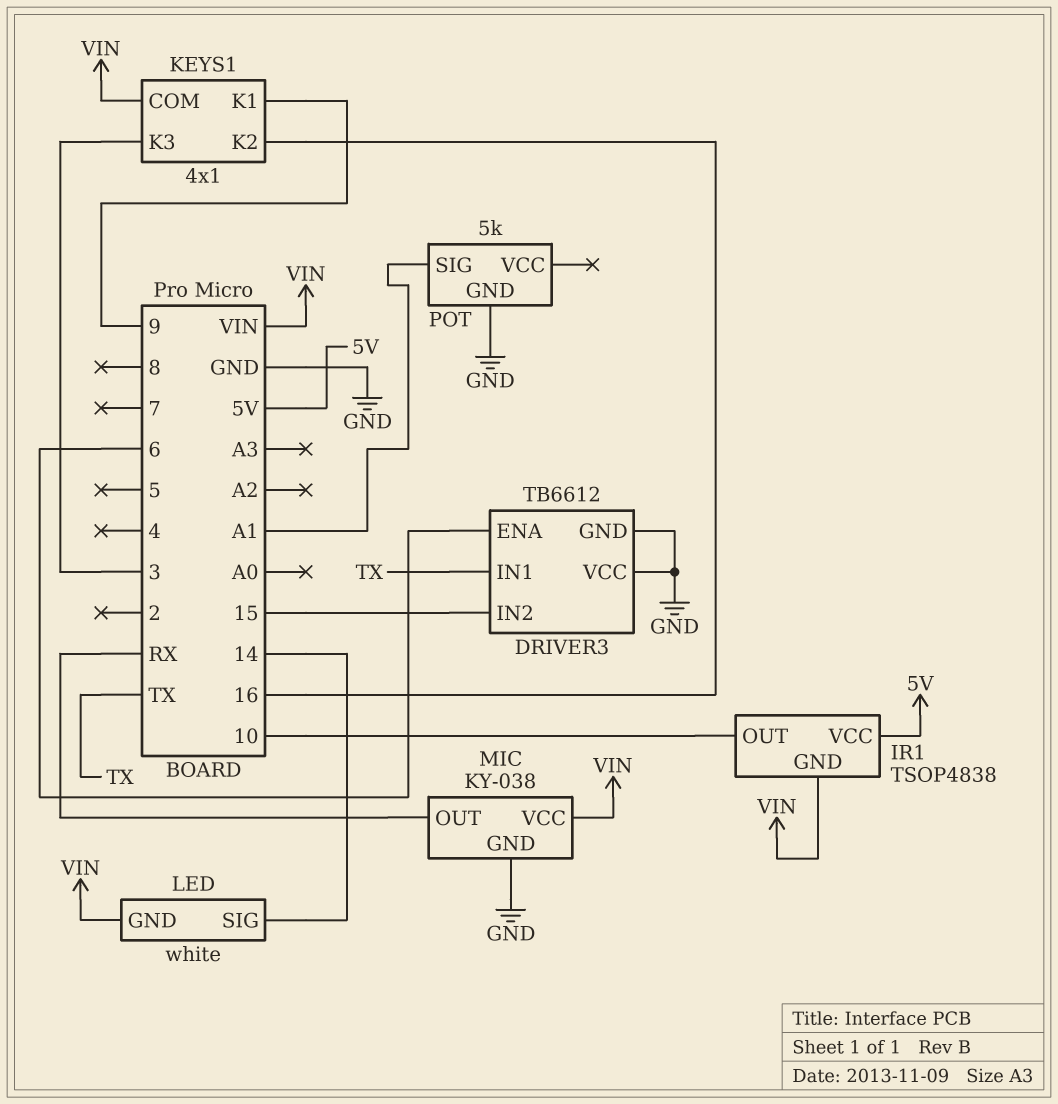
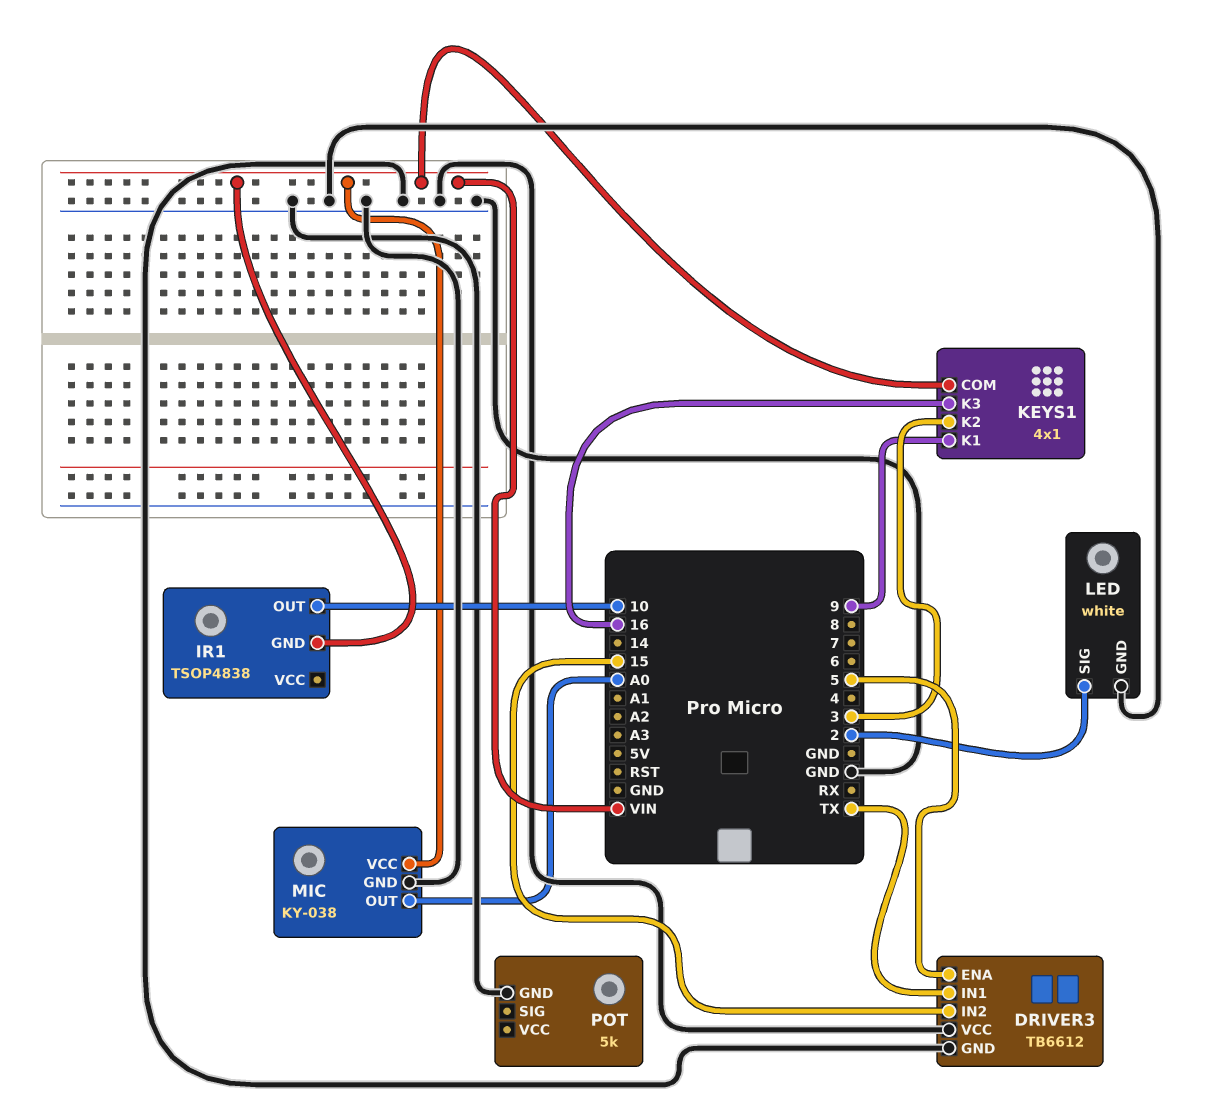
DRIVER3 pin ENA: 6 -> 5
IR1 pin VCC: 5V -> none
KEYS1 pin K2: 16 -> 3
KEYS1 pin K3: 3 -> 16
LED pin GND: VIN -> GND
LED pin SIG: 14 -> 2
MIC pin OUT: RX -> A0
POT pin SIG: A1 -> none

